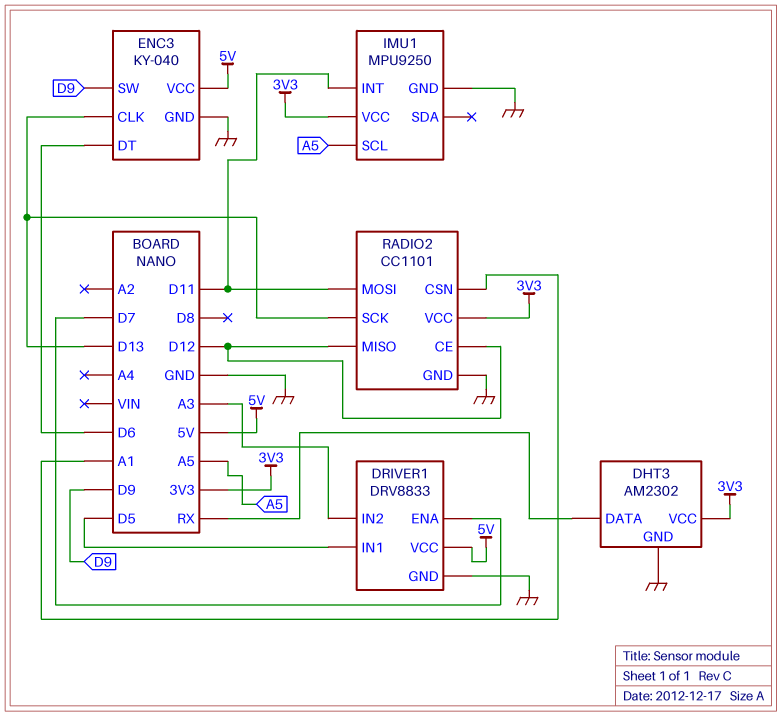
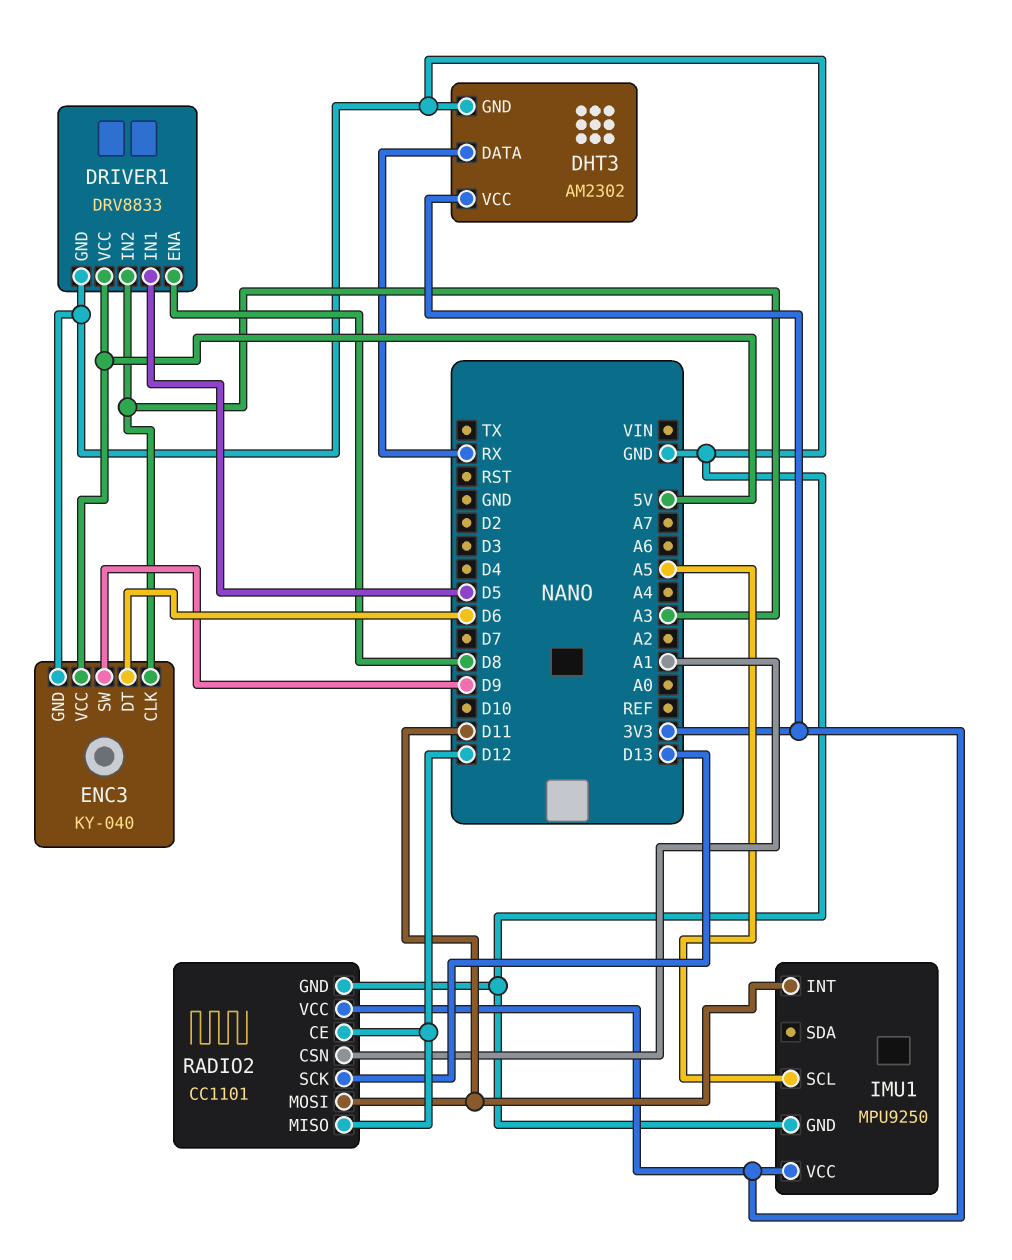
DRIVER1 pin ENA: D7 -> D8
ENC3 pin CLK: D13 -> A3

